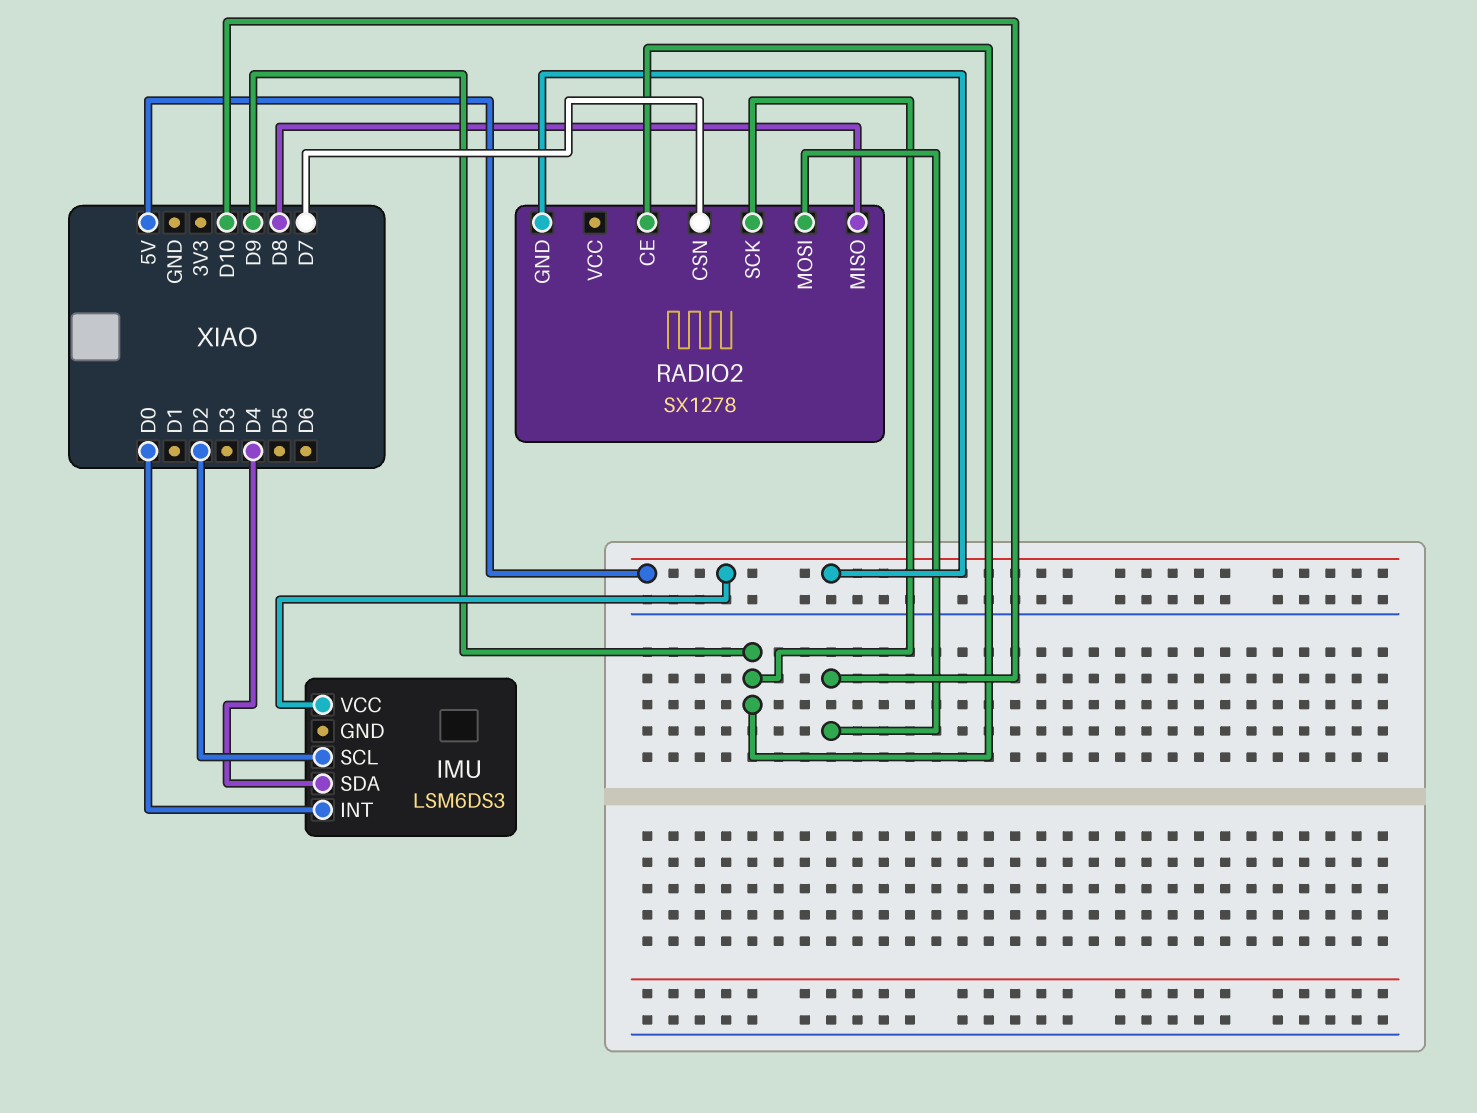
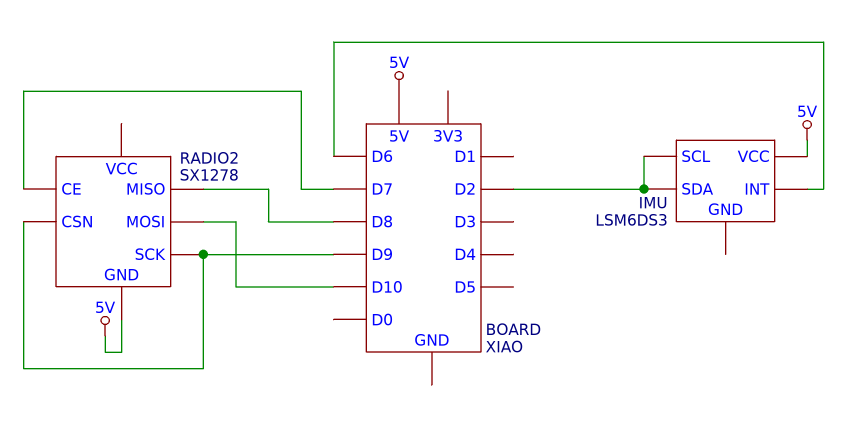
IMU pin INT: D0 -> D6
IMU pin SDA: D4 -> D2
RADIO2 pin CE: D9 -> D7
RADIO2 pin CSN: D7 -> D9

